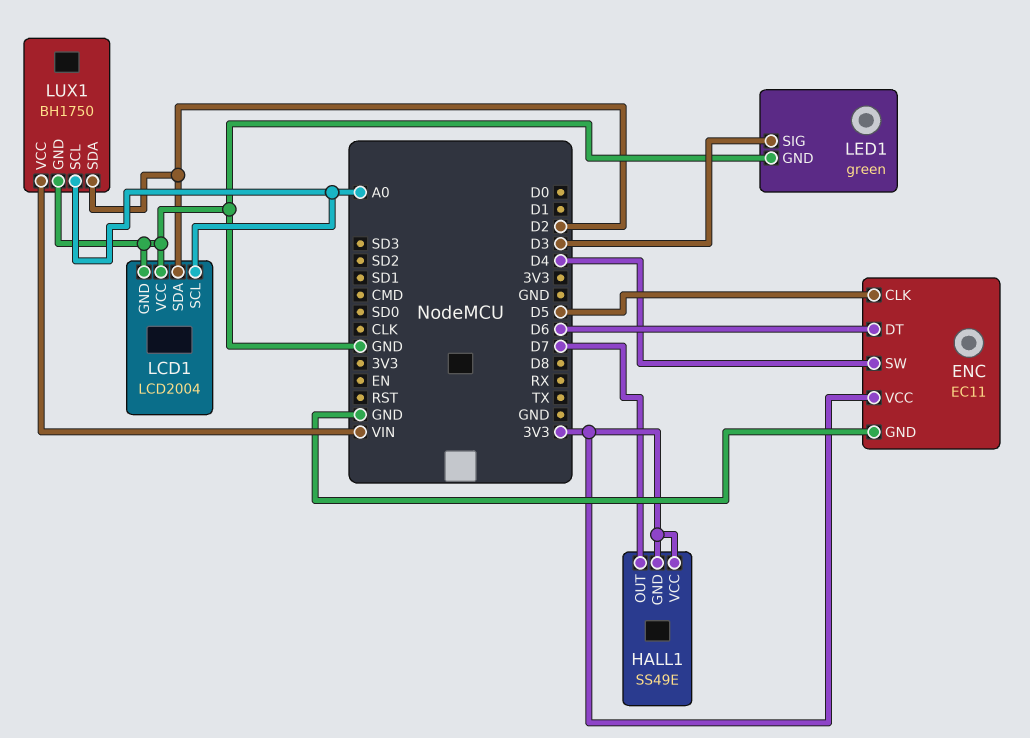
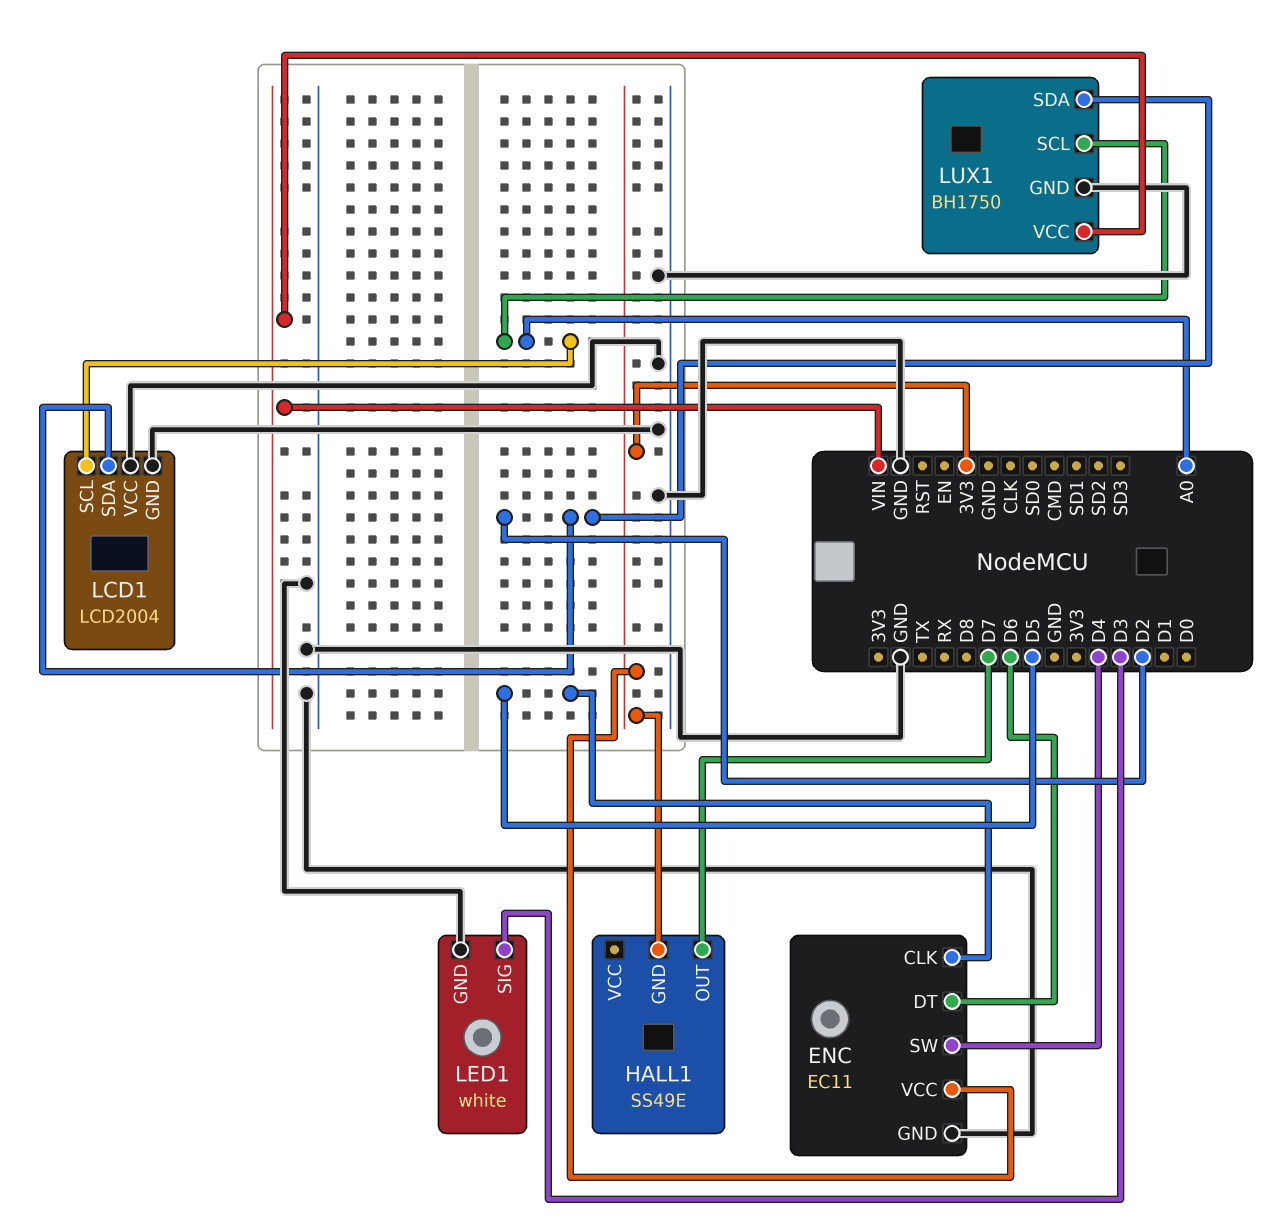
HALL1 pin VCC: 3V3 -> none
LED1: green -> white

